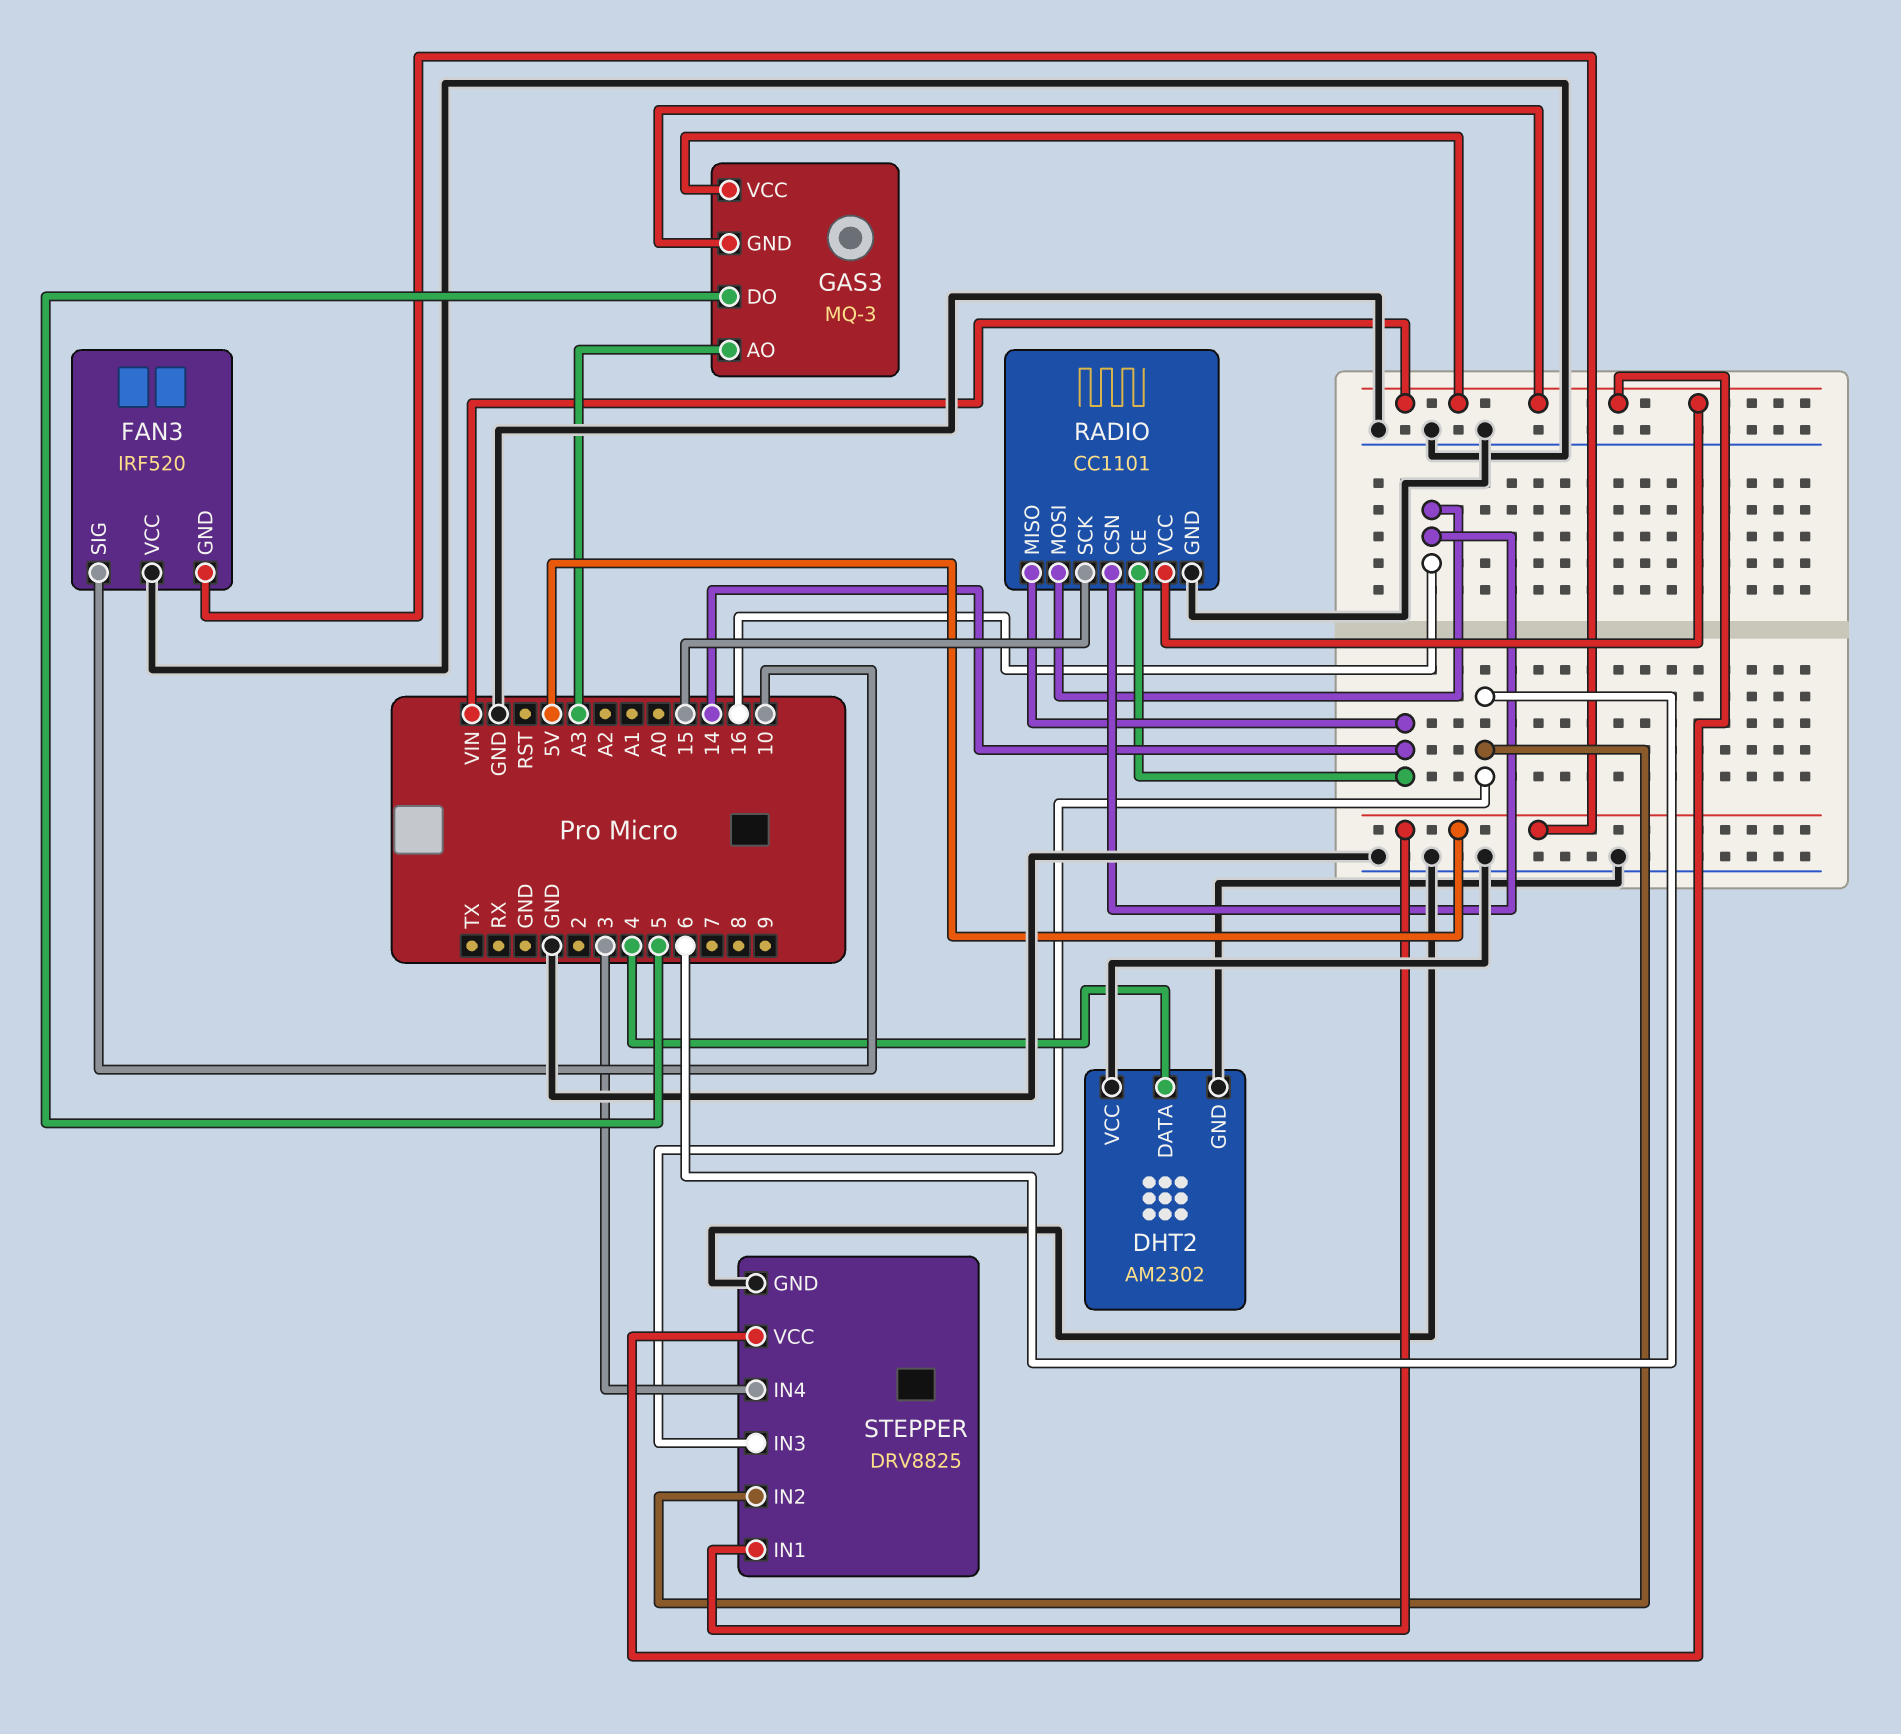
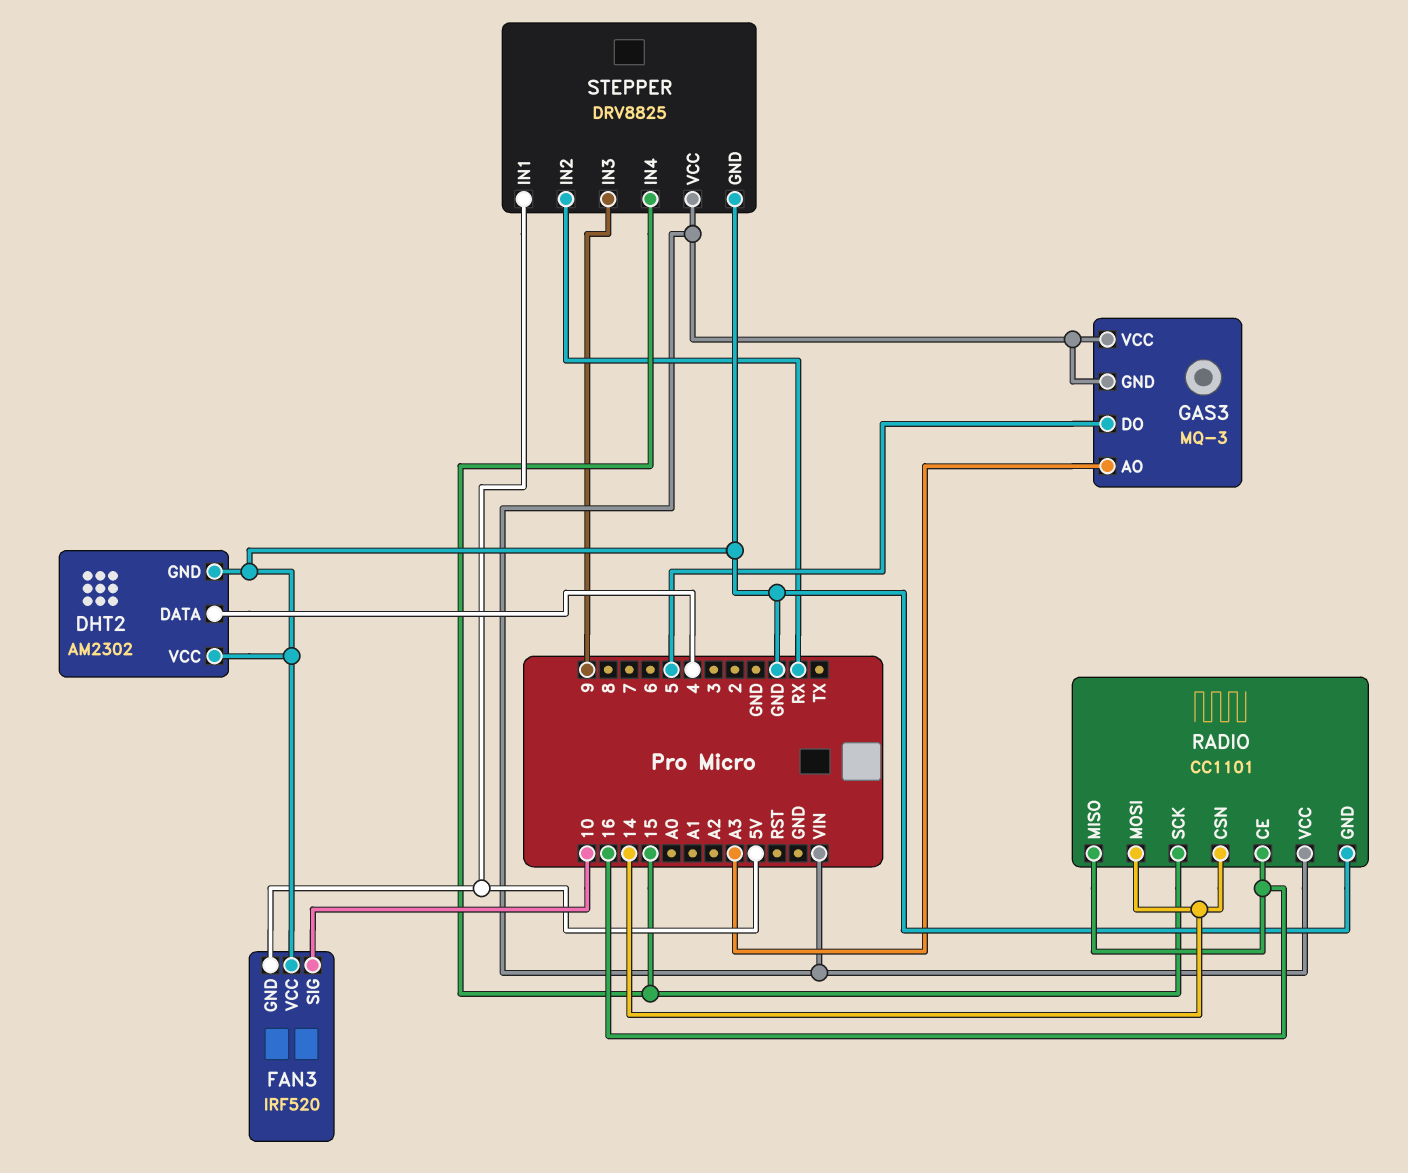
RADIO pin CE: 14 -> 16
RADIO pin CSN: 16 -> 14
RADIO pin MISO: 14 -> 16
RADIO pin MOSI: 16 -> 14
STEPPER pin IN2: 6 -> RX
STEPPER pin IN3: 6 -> 9
STEPPER pin IN4: 3 -> 15

